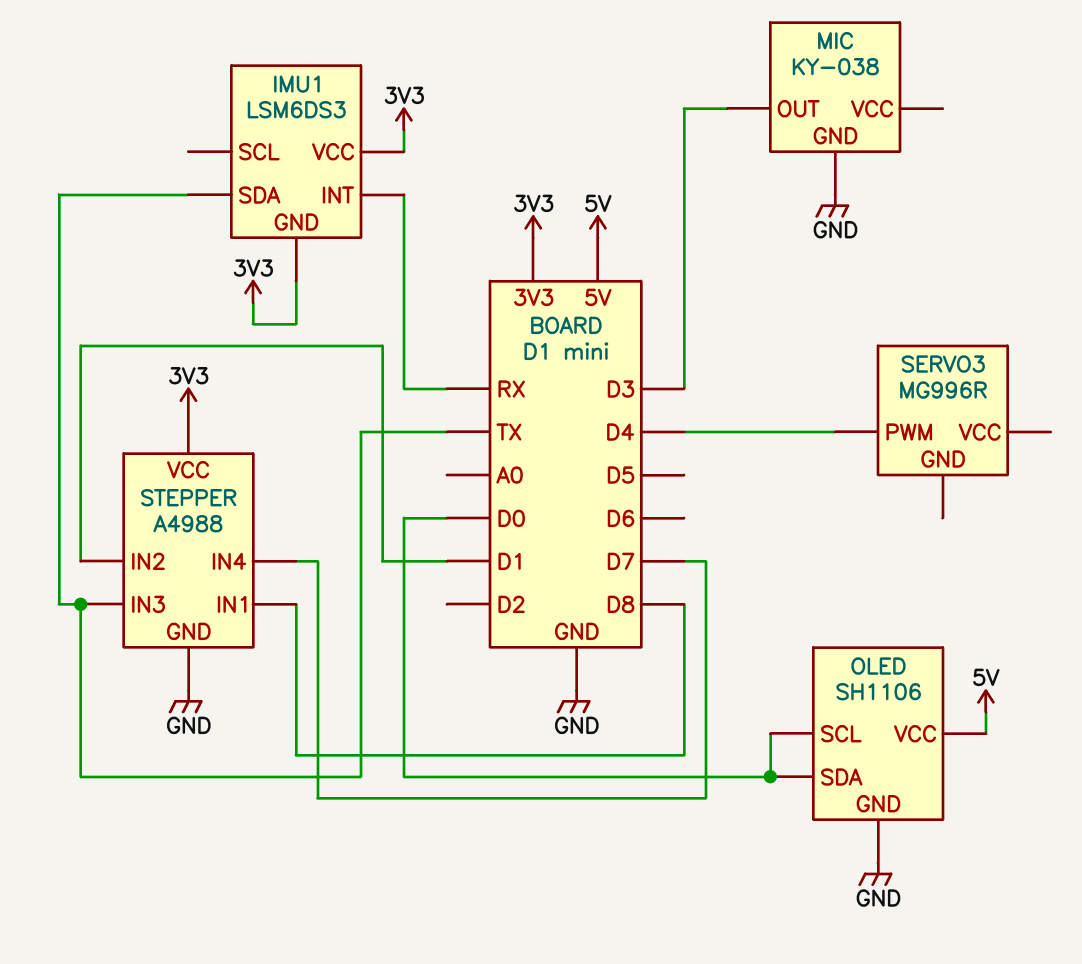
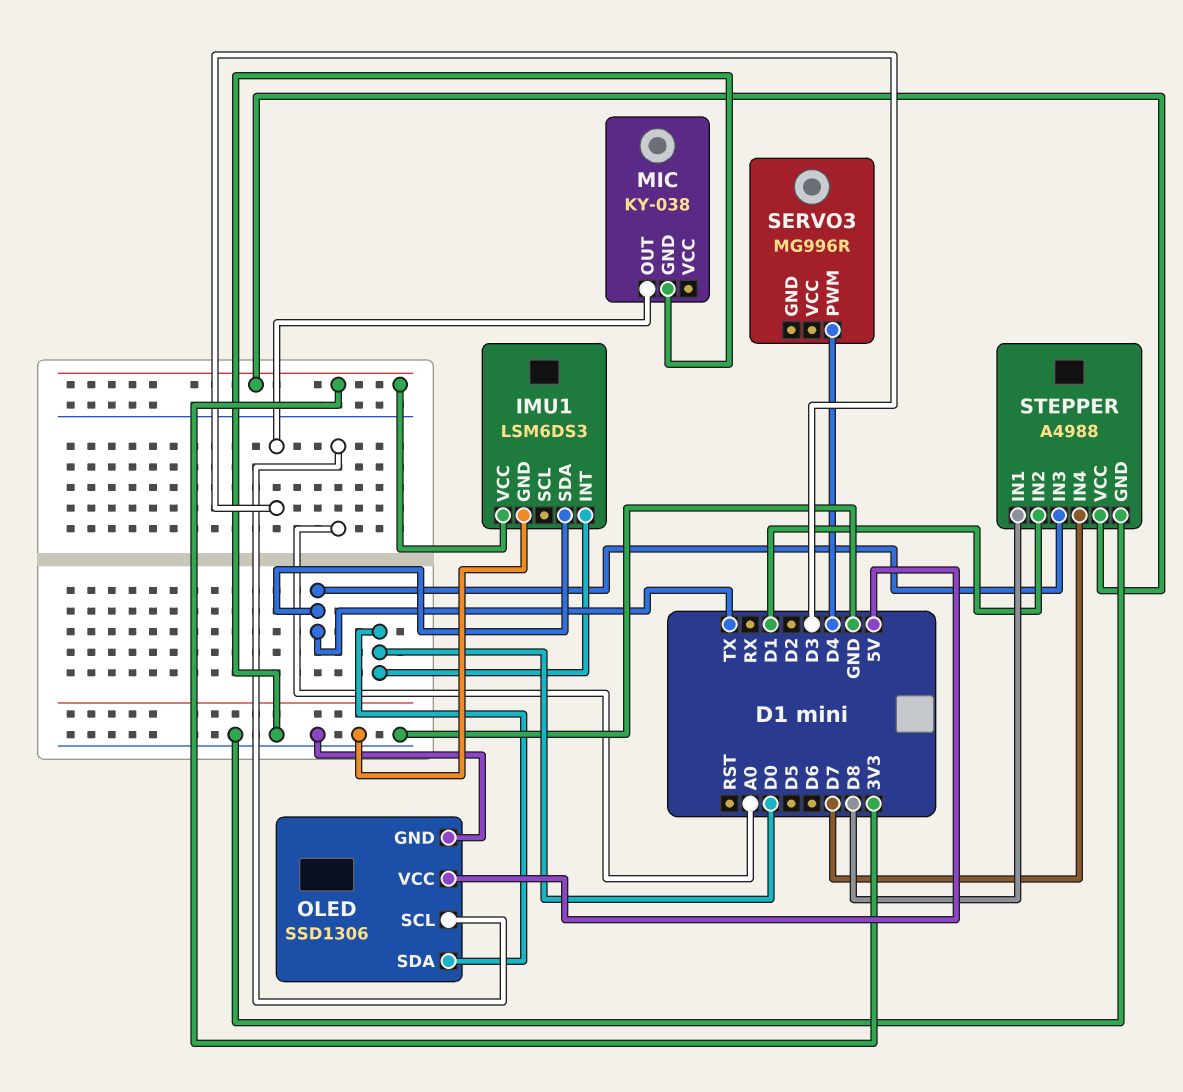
IMU1 pin GND: 3V3 -> GND
IMU1 pin INT: RX -> D0
OLED: SH1106 -> SSD1306
OLED pin SCL: D0 -> A0

